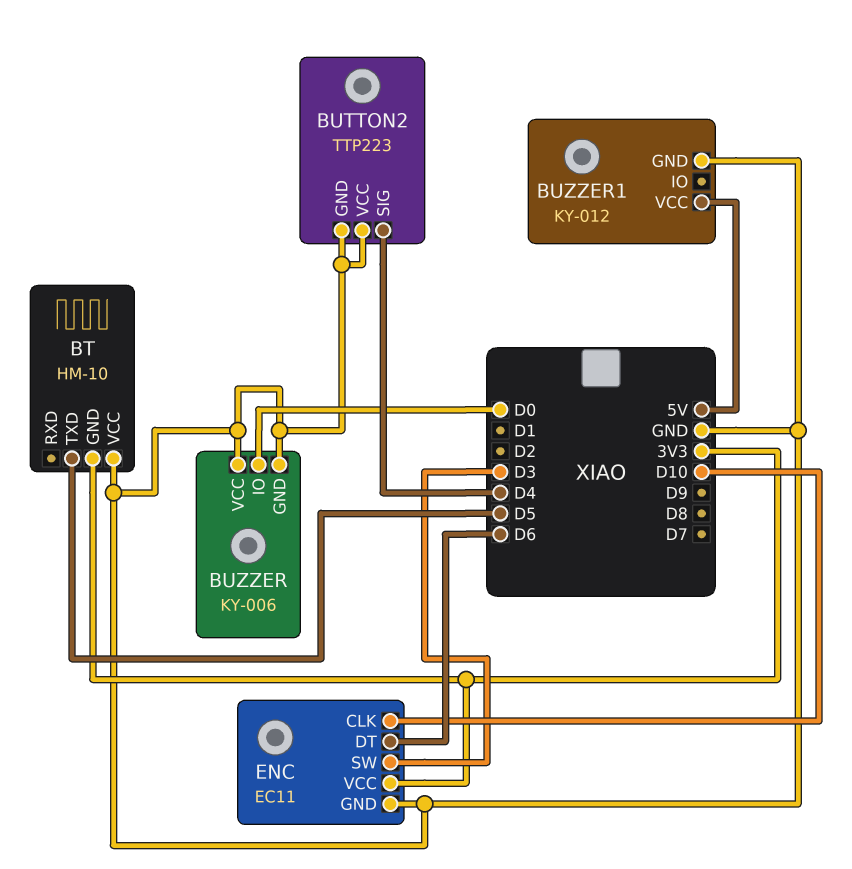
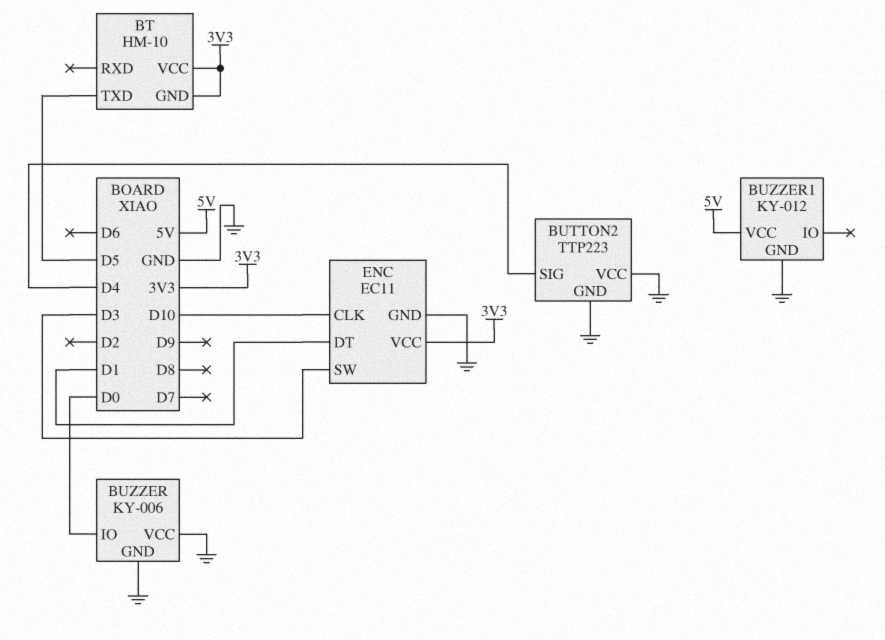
BT pin VCC: GND -> 3V3
ENC pin DT: D6 -> D1

